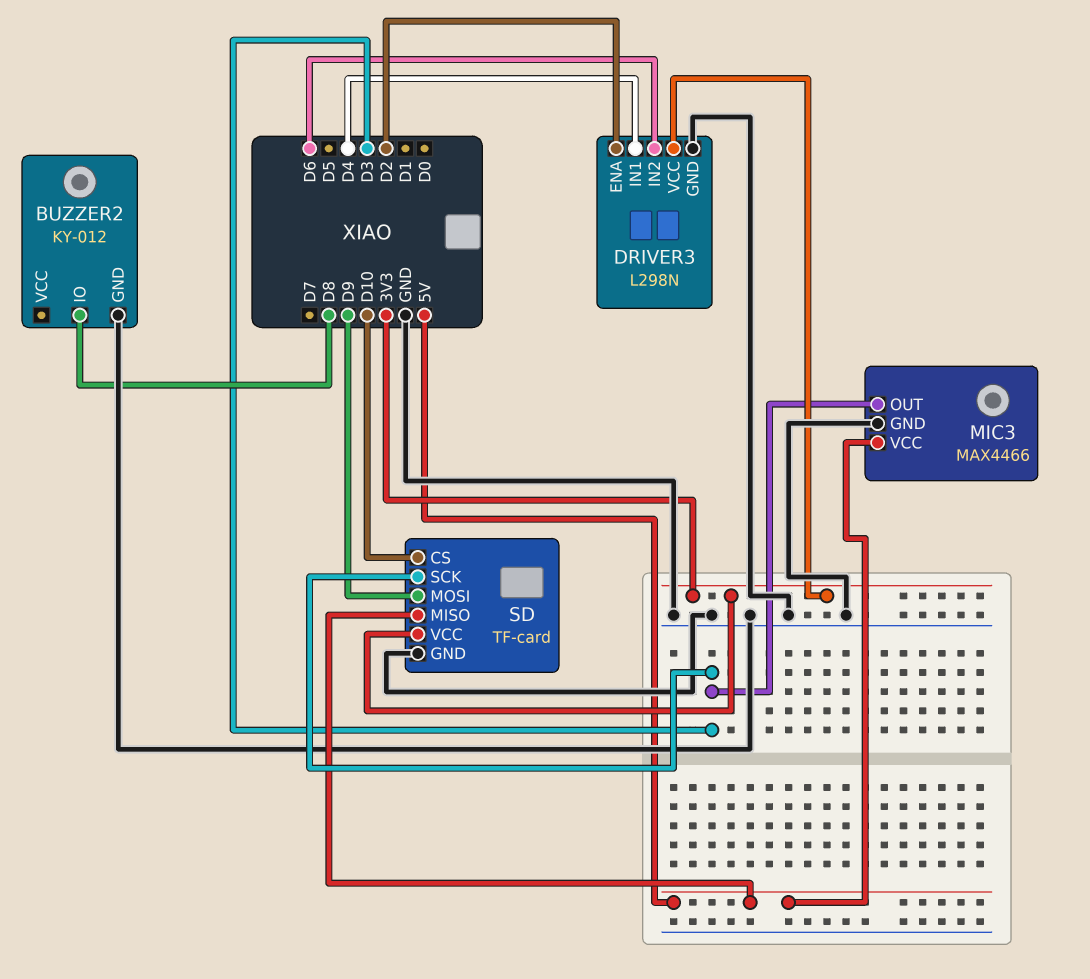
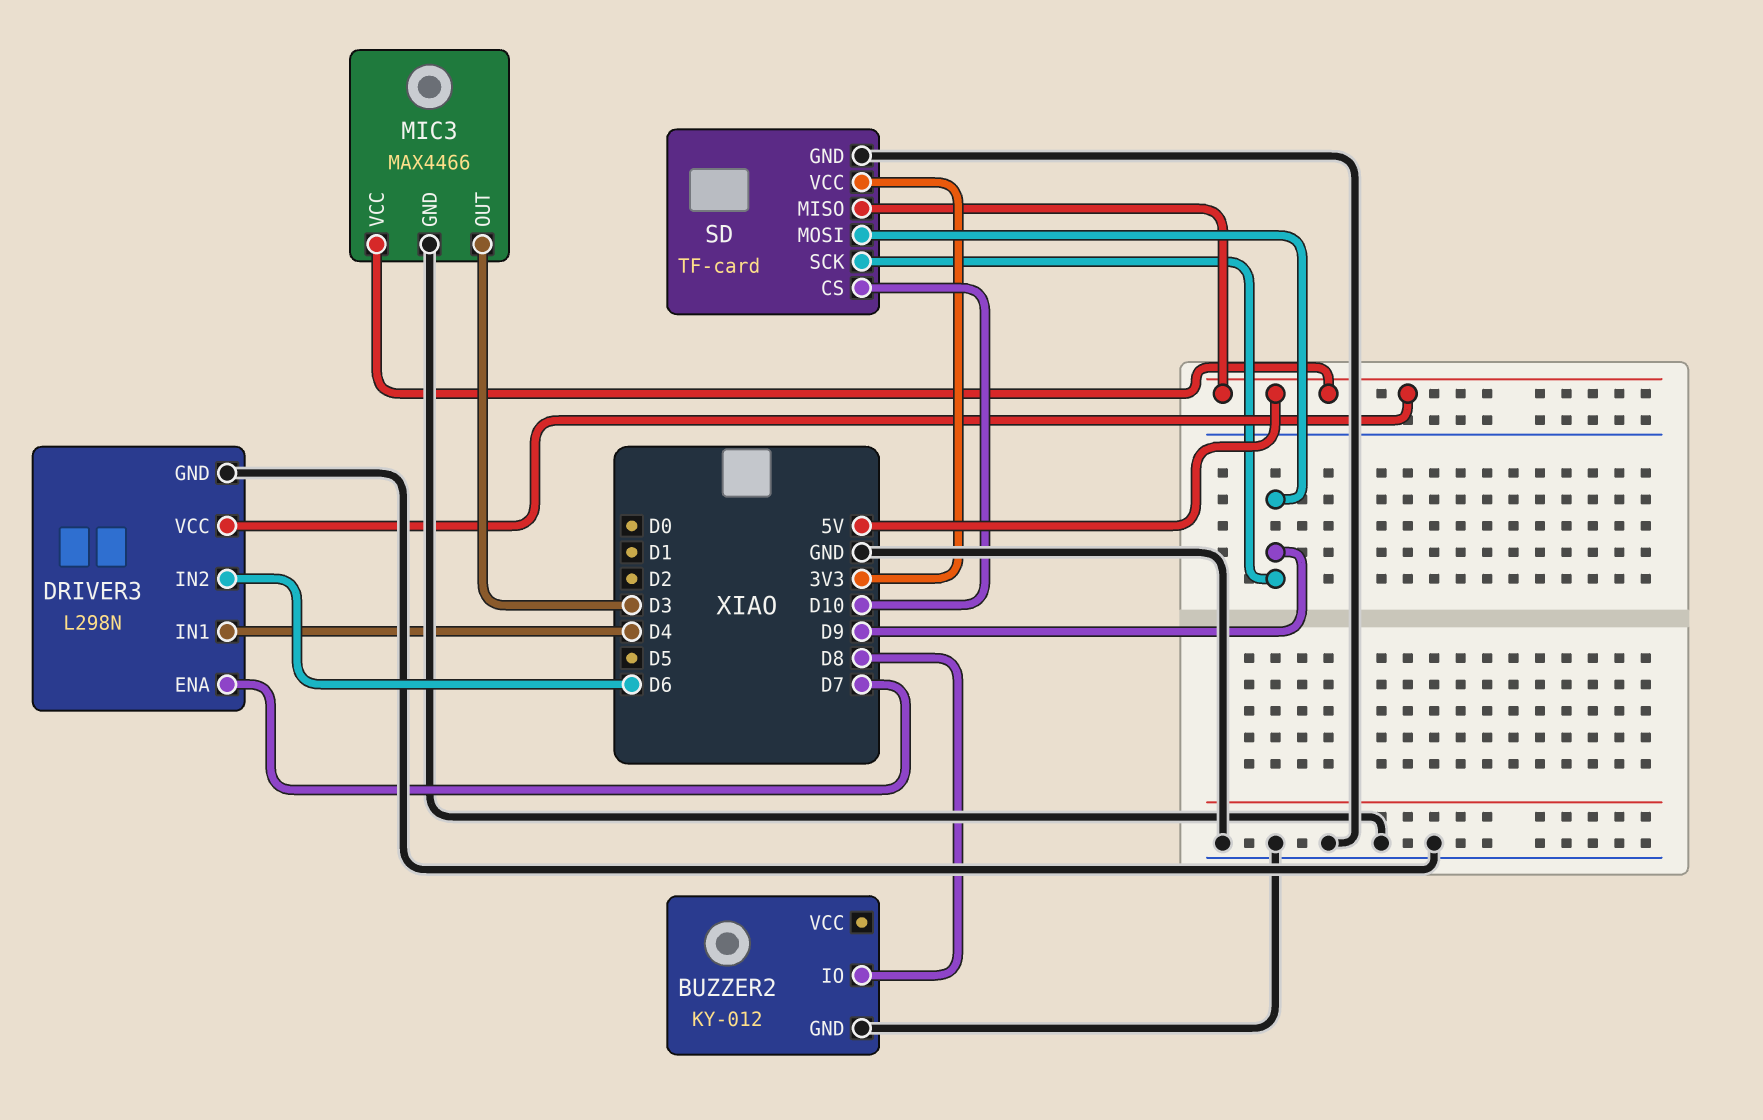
DRIVER3 pin ENA: D2 -> D7
DRIVER3 pin VCC: 3V3 -> 5V
SD pin SCK: D3 -> D9

